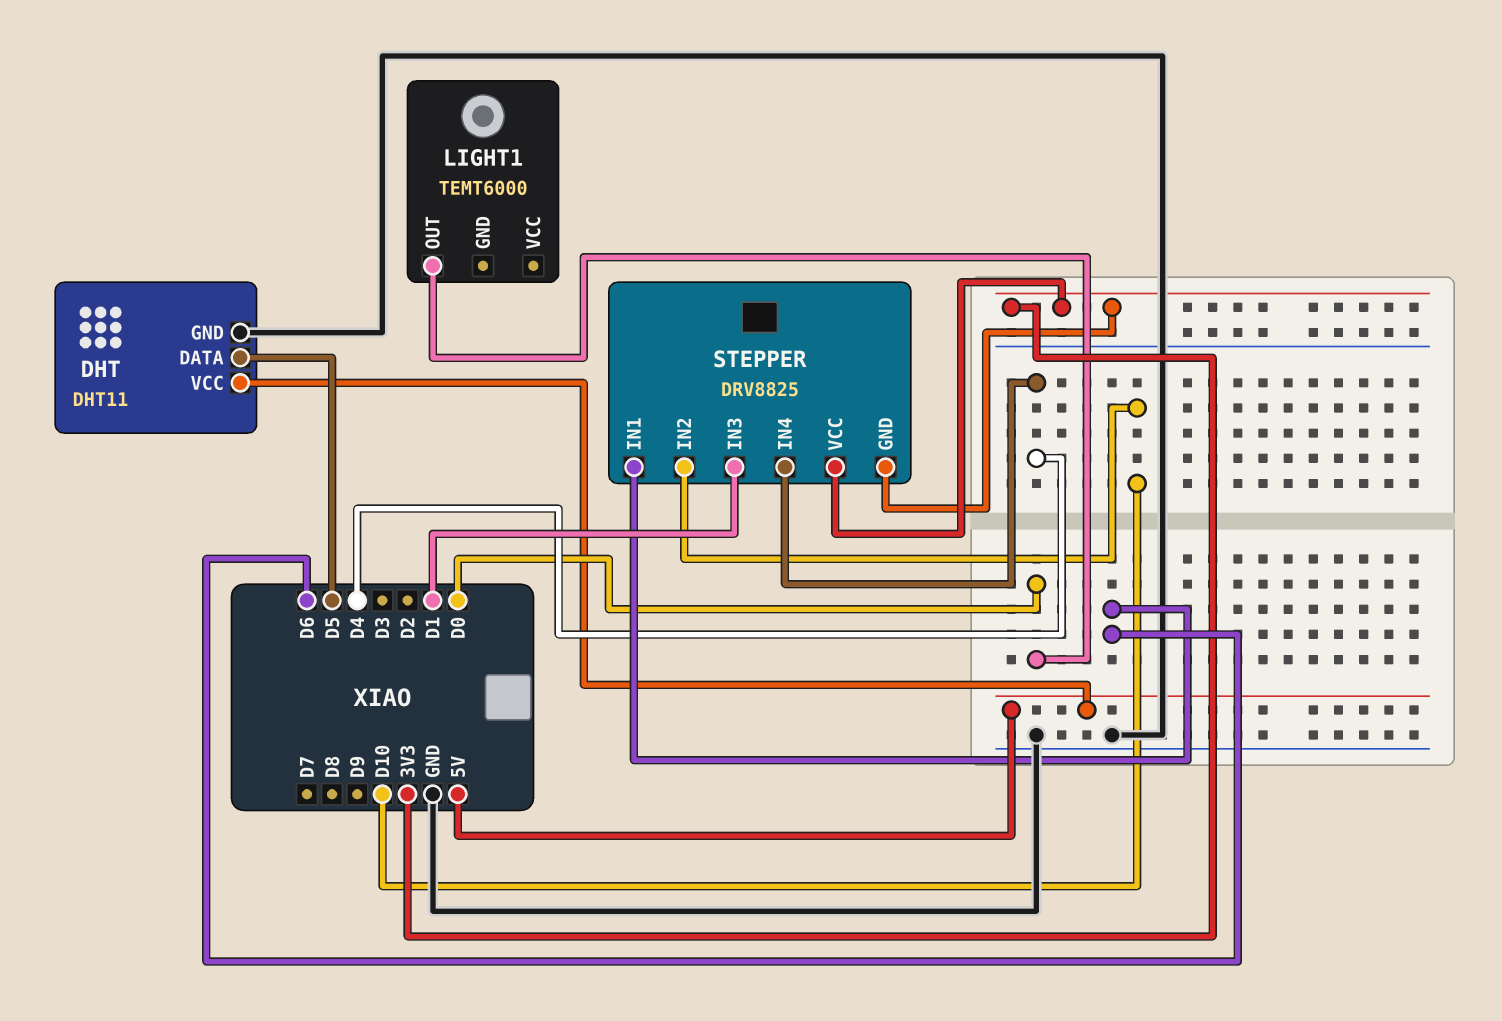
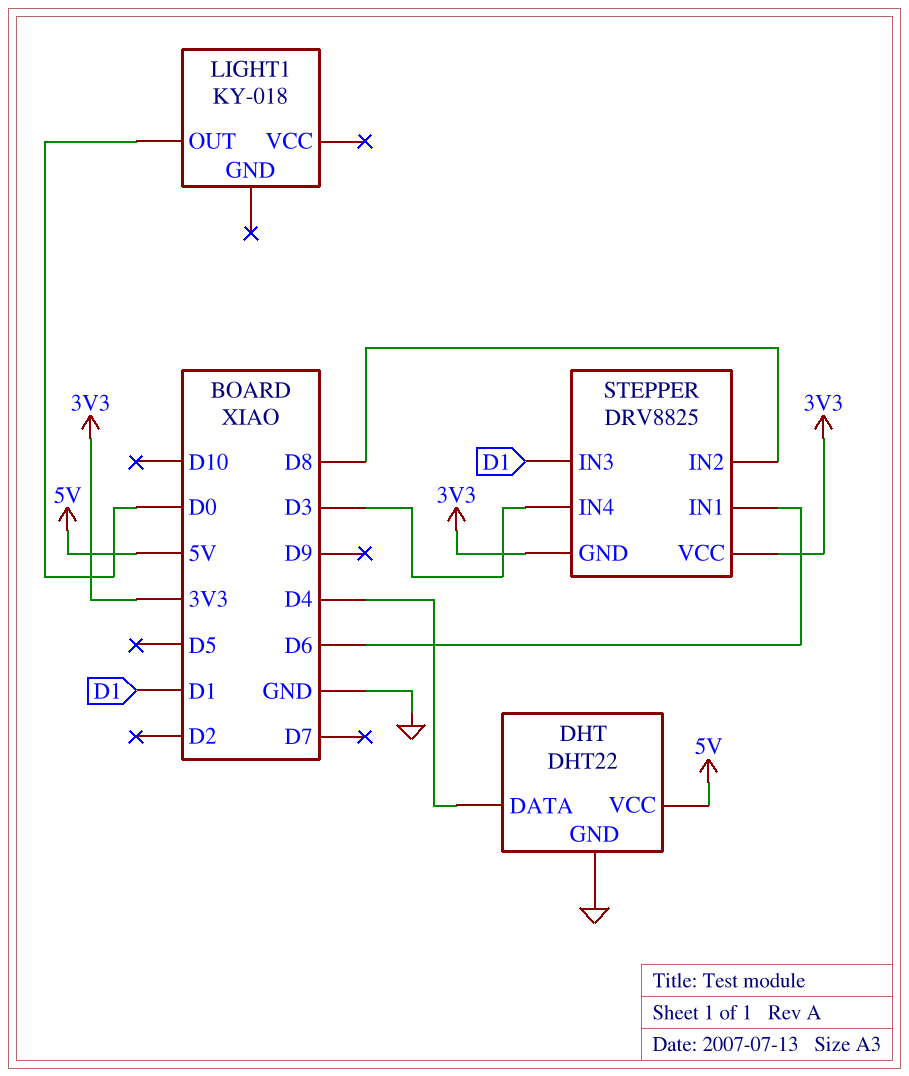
DHT: DHT11 -> DHT22
DHT pin DATA: D5 -> D4
LIGHT1: TEMT6000 -> KY-018
STEPPER pin IN2: D10 -> D8
STEPPER pin IN4: D4 -> D3

